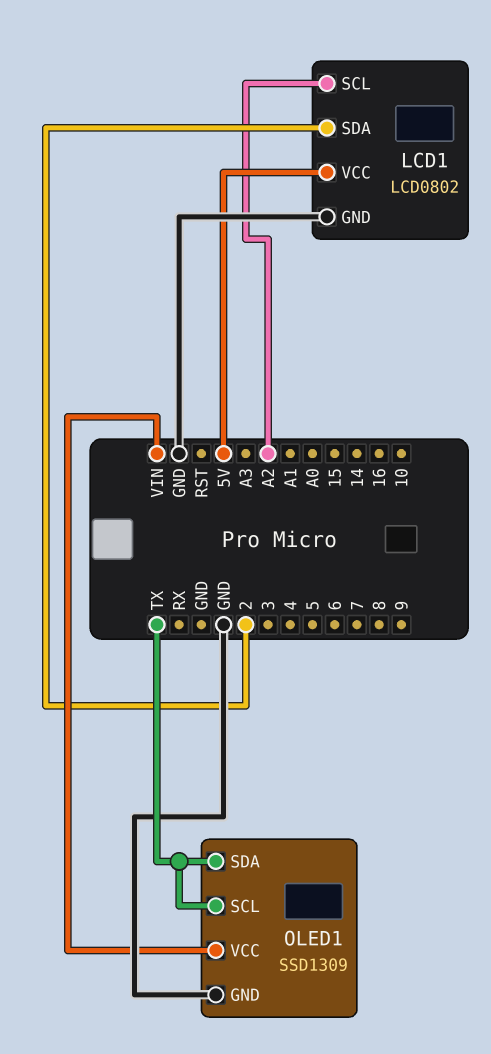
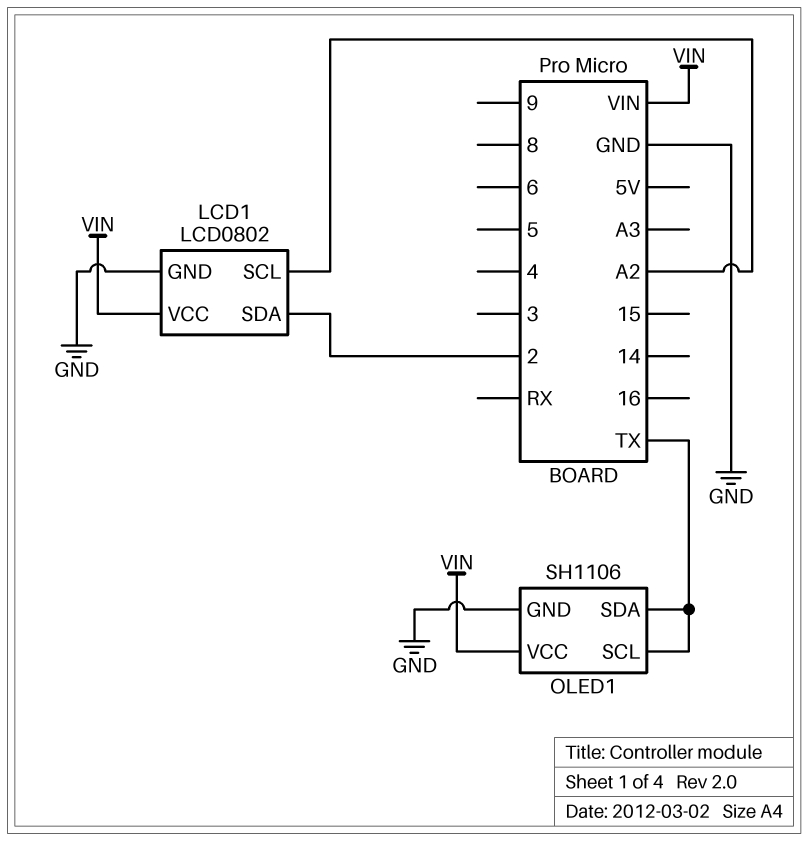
LCD1 pin VCC: 5V -> VIN
OLED1: SSD1309 -> SH1106

